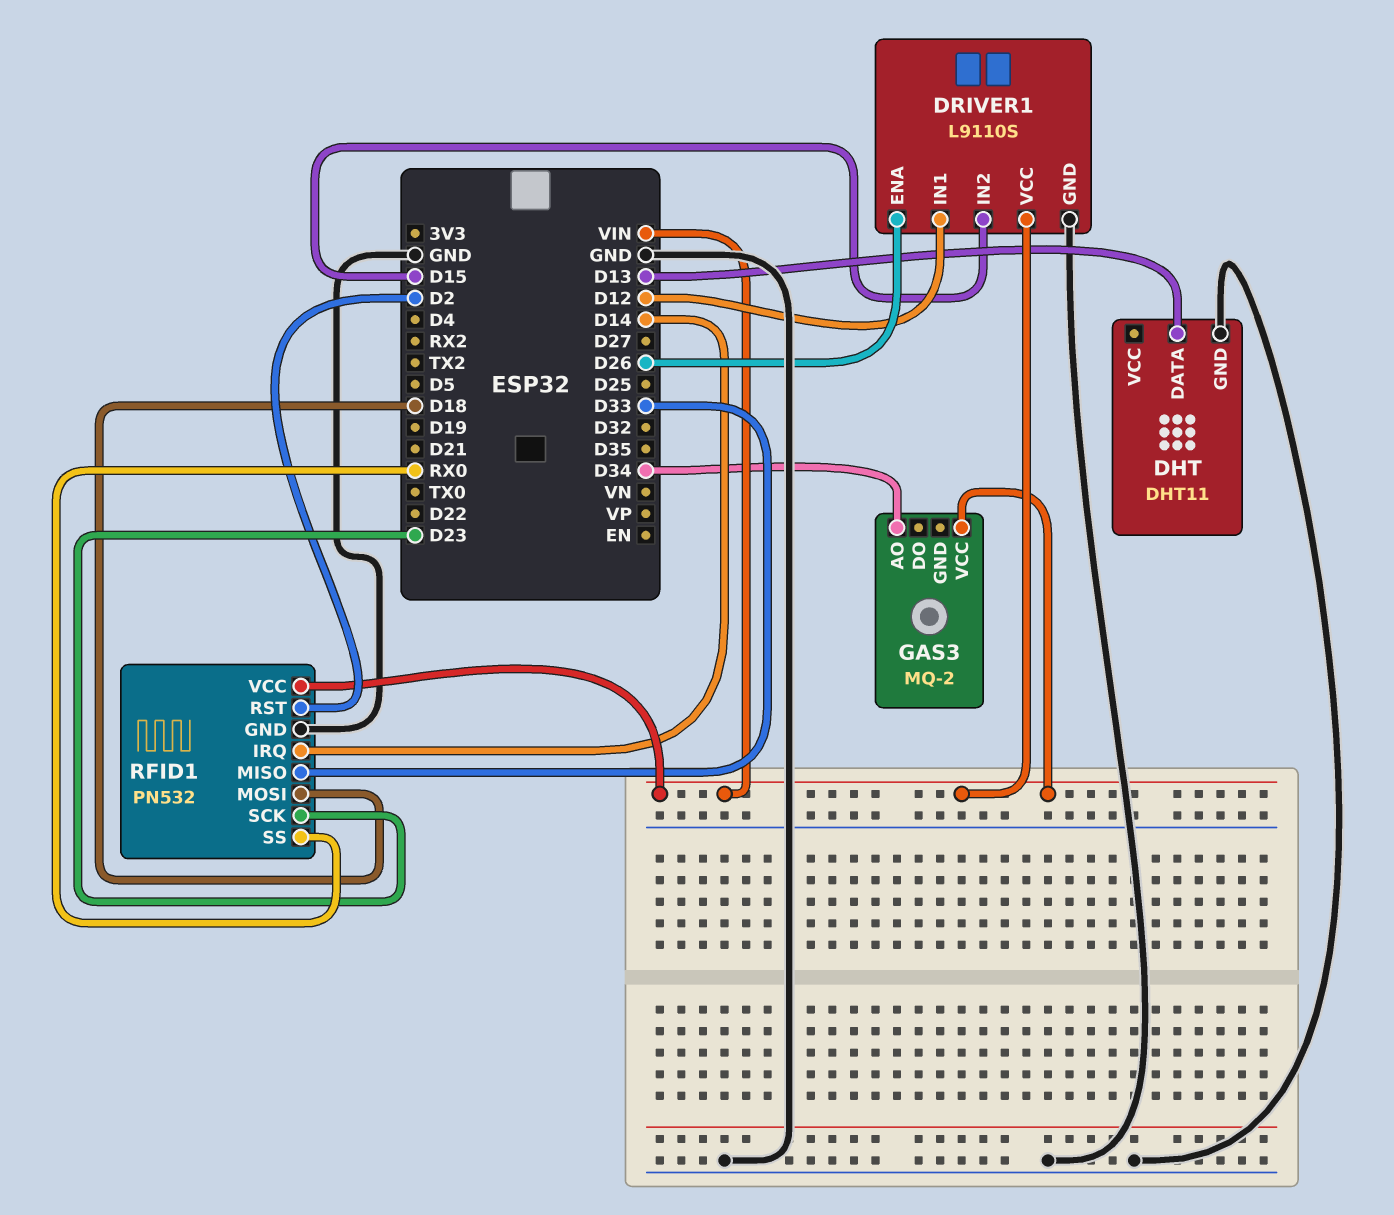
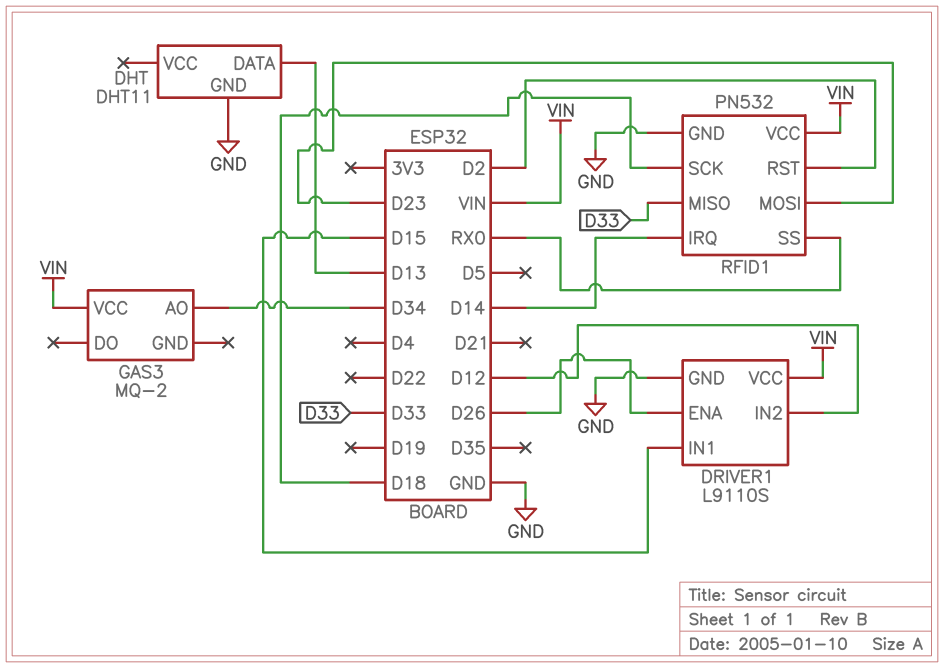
DRIVER1 pin IN1: D12 -> D15
DRIVER1 pin IN2: D15 -> D12
RFID1 pin MOSI: D18 -> D23
RFID1 pin SCK: D23 -> D18

